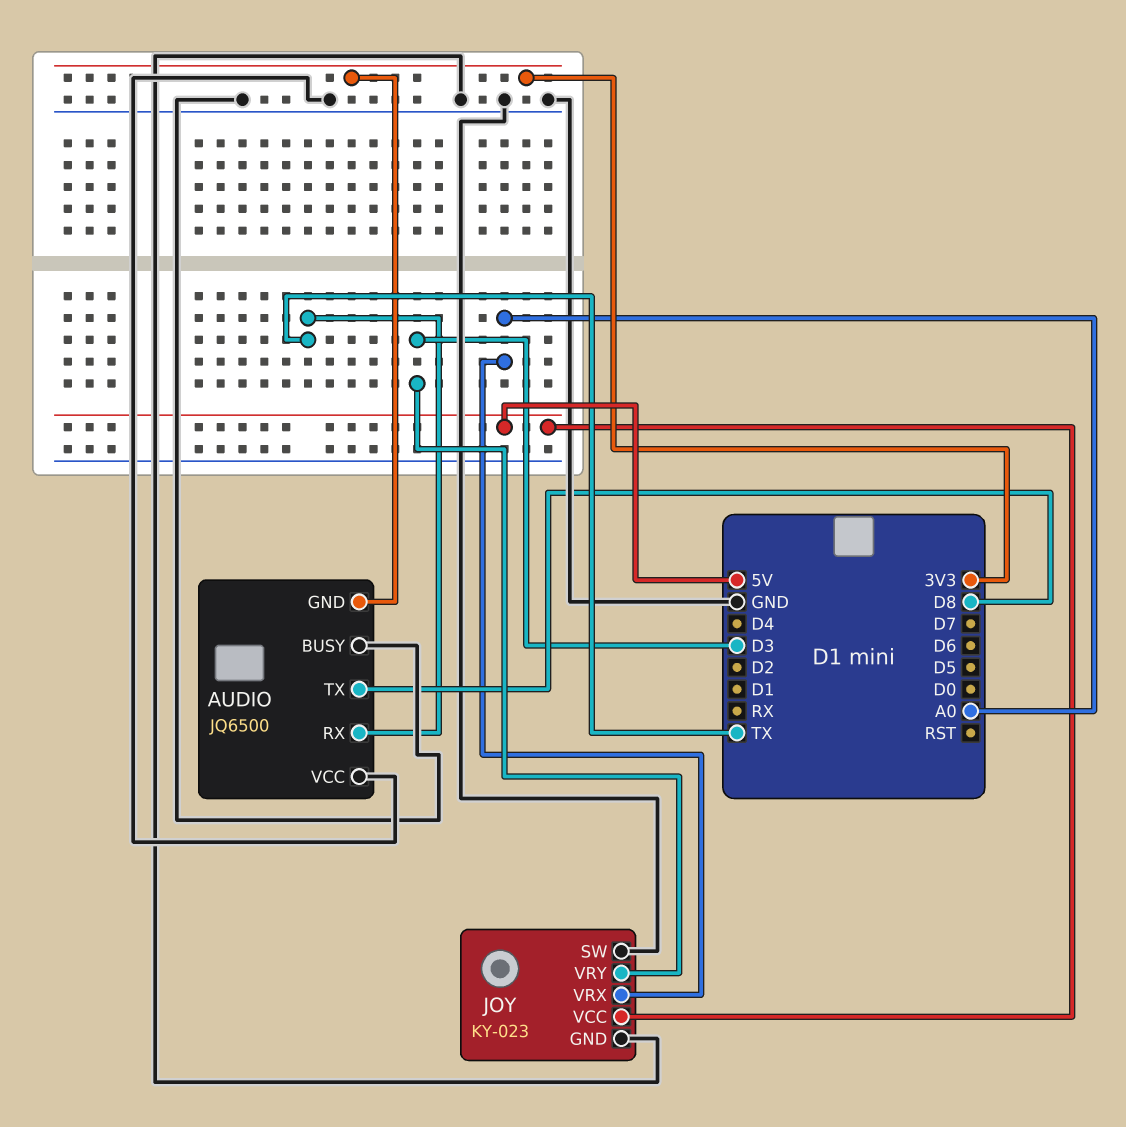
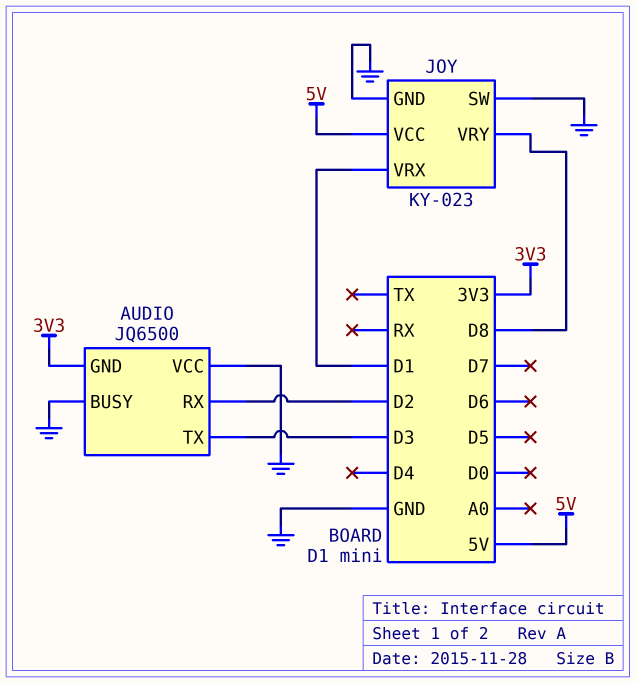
AUDIO pin RX: TX -> D2
AUDIO pin TX: D8 -> D3
JOY pin VRX: A0 -> D1
JOY pin VRY: D3 -> D8

